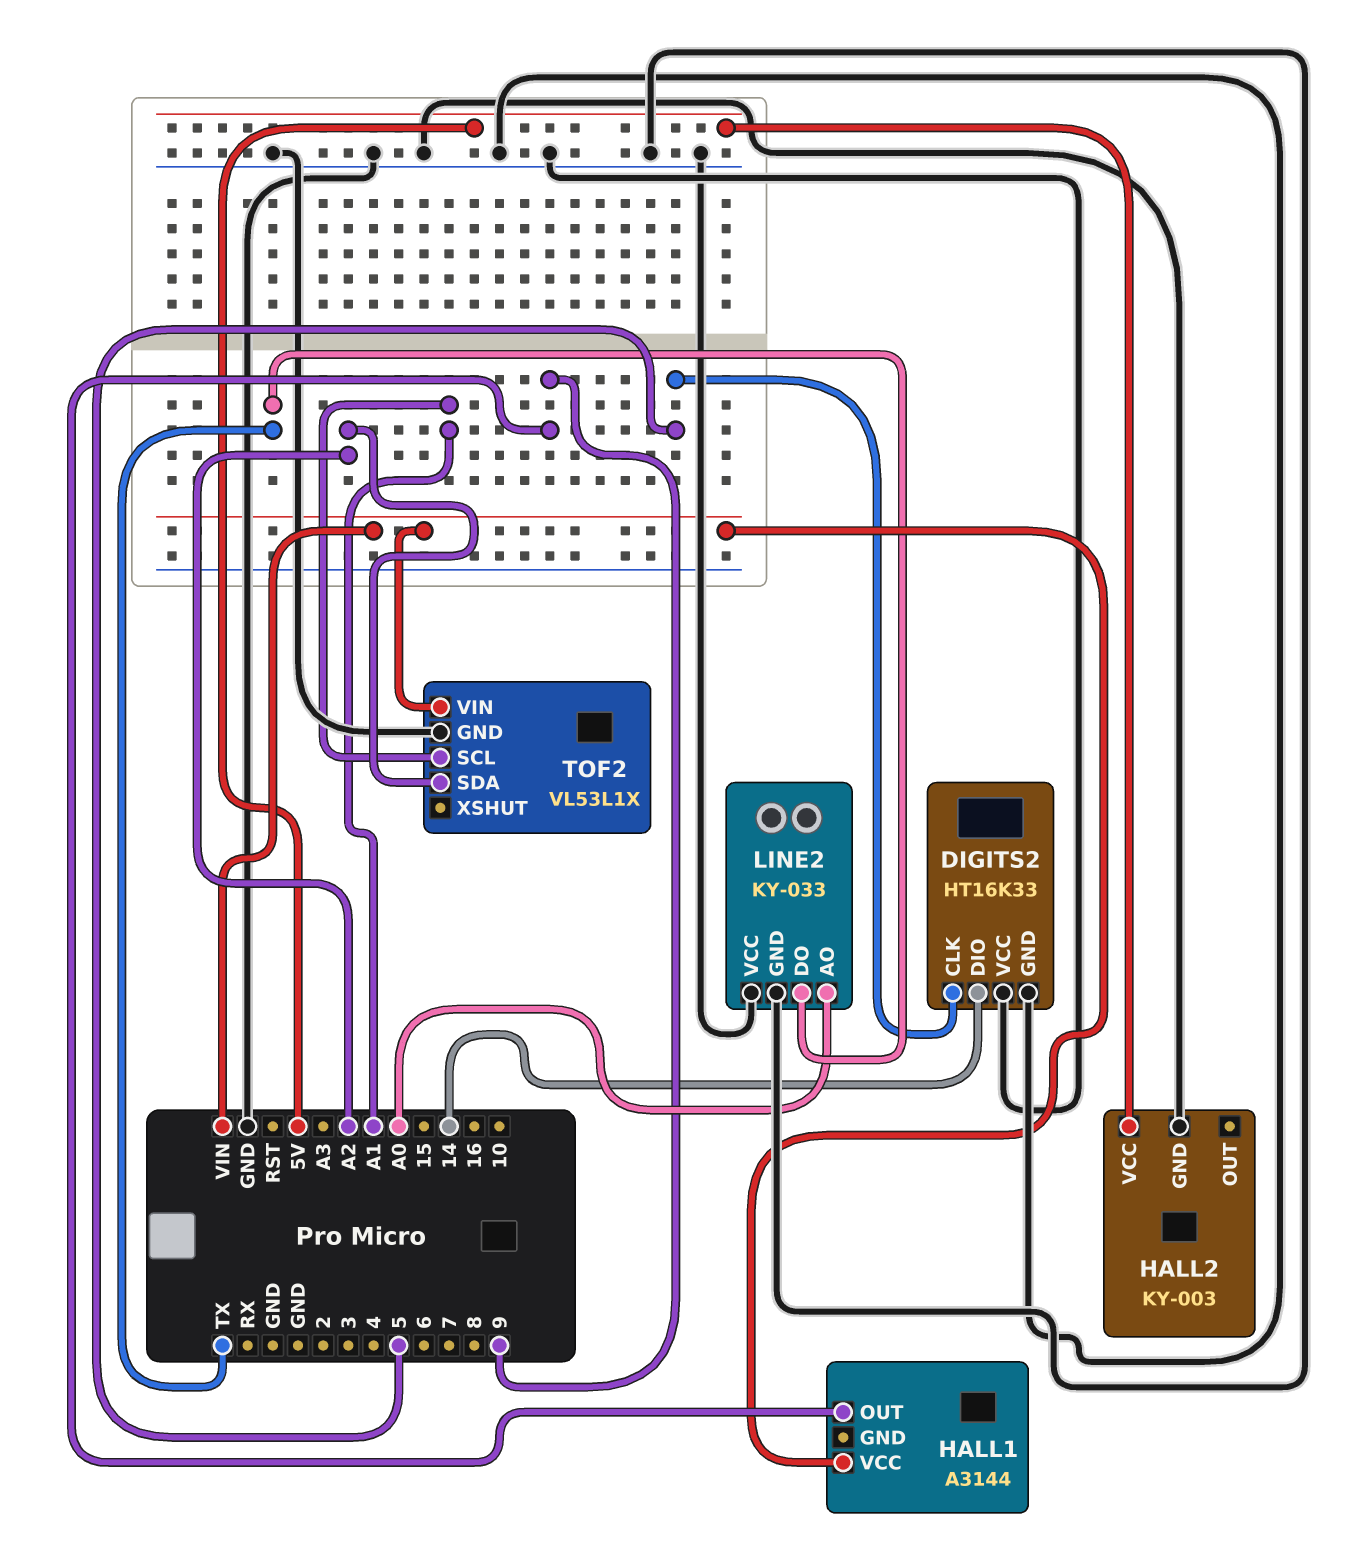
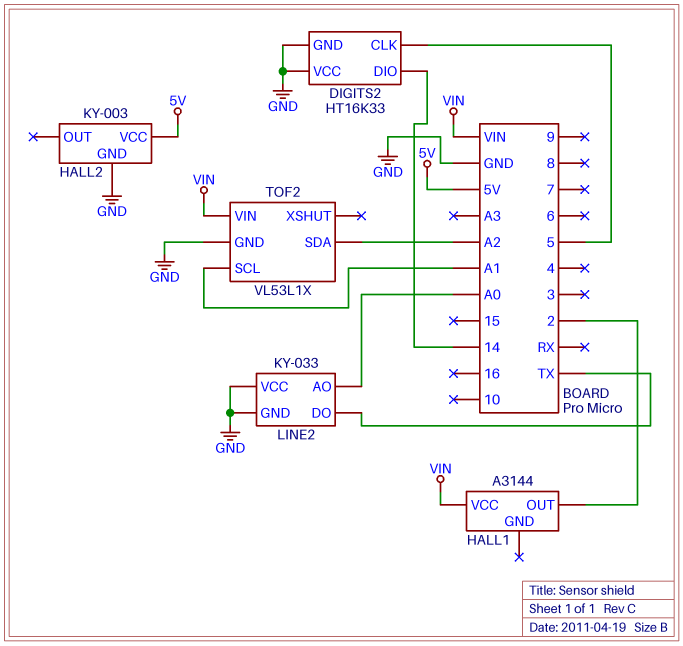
HALL1 pin OUT: 9 -> 2

